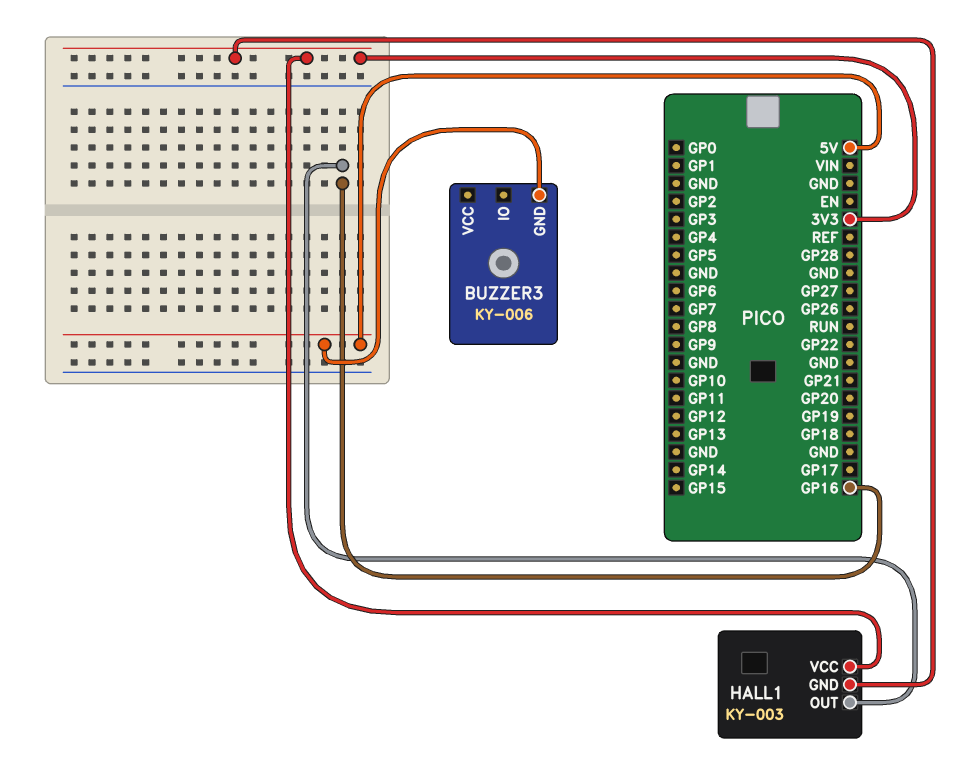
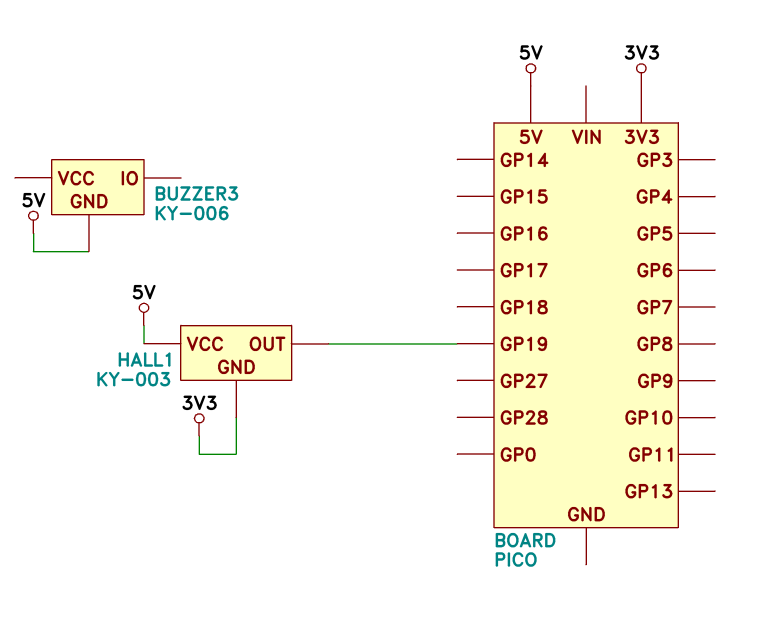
HALL1 pin OUT: GP16 -> GP19
HALL1 pin VCC: 3V3 -> 5V

